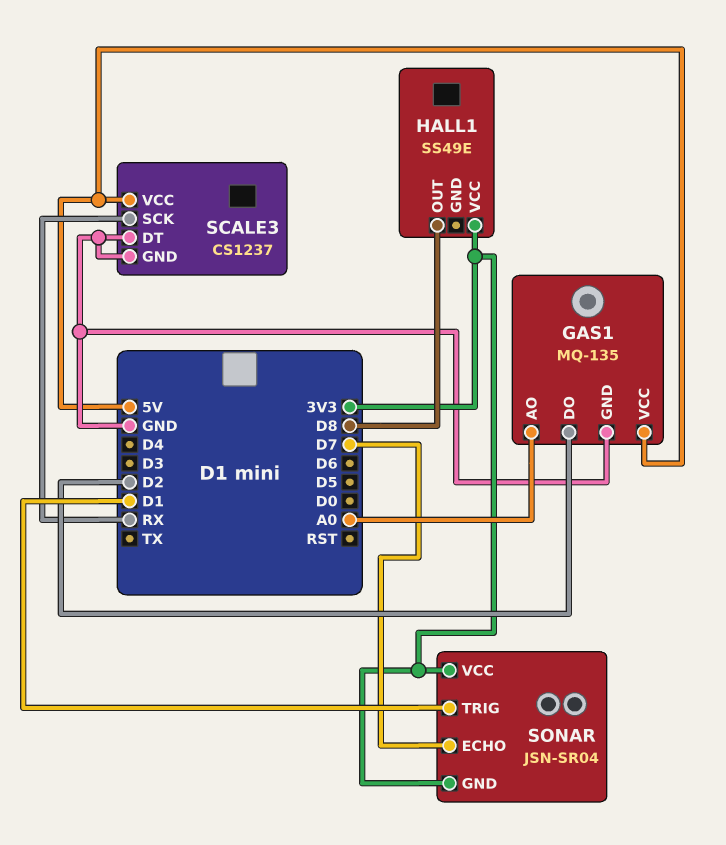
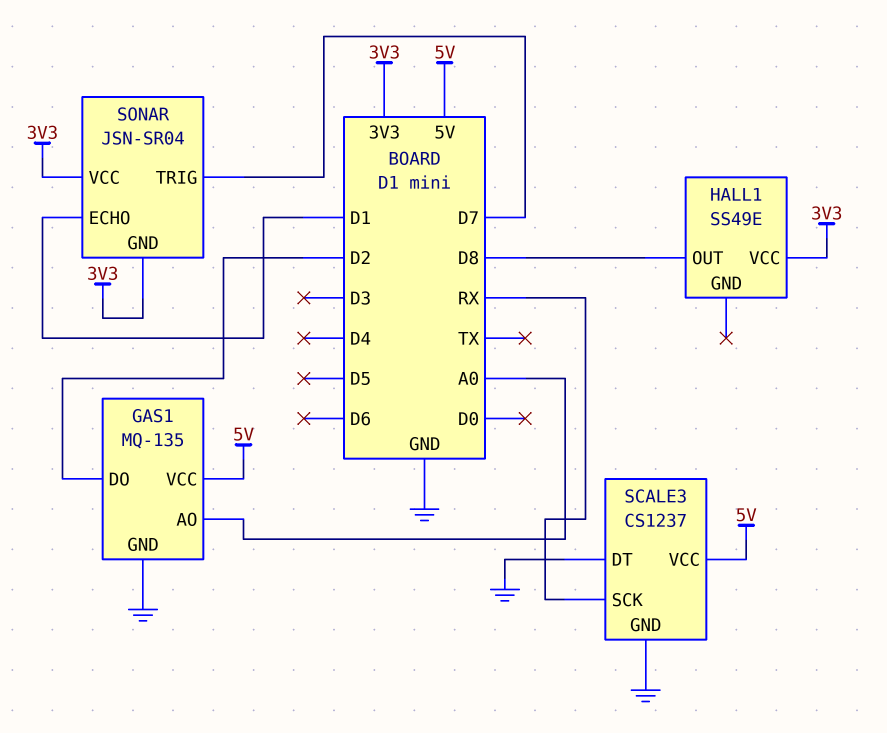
SONAR pin ECHO: D7 -> D1
SONAR pin TRIG: D1 -> D7

